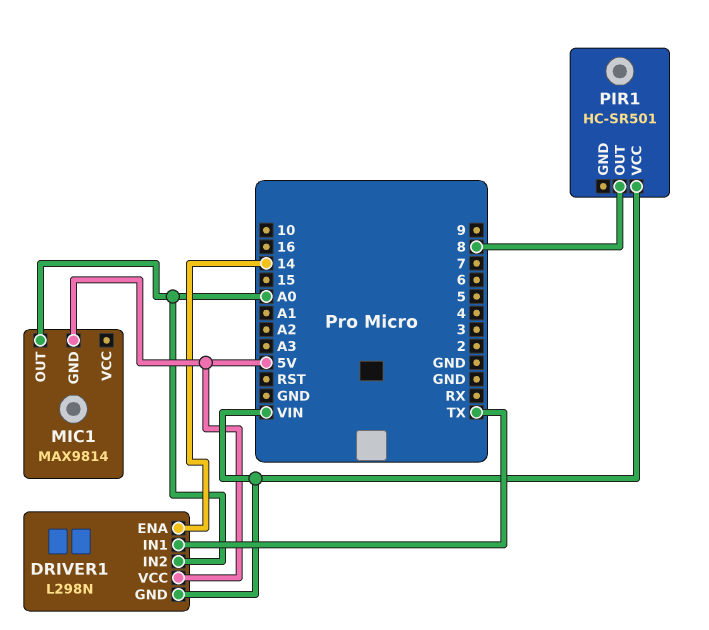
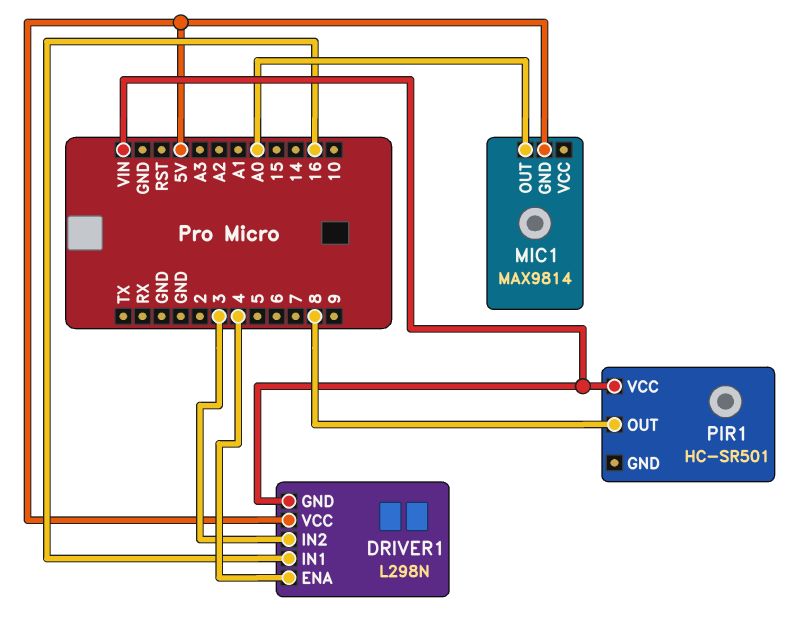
DRIVER1 pin ENA: 14 -> 4
DRIVER1 pin IN1: TX -> 16
DRIVER1 pin IN2: A0 -> 3

